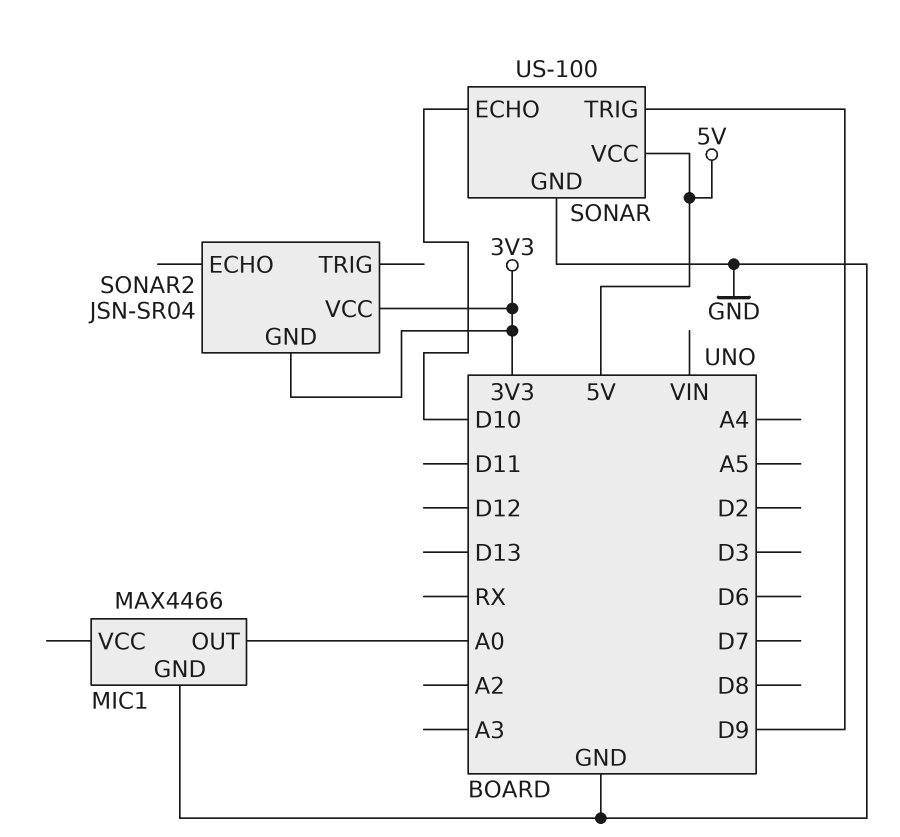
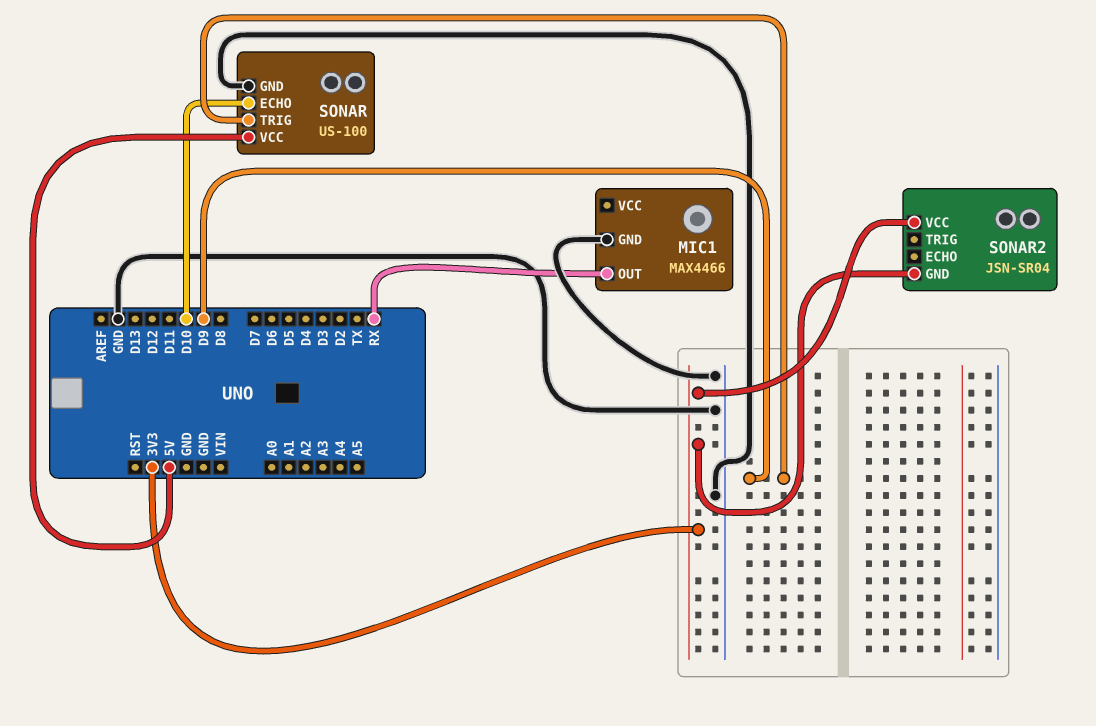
MIC1 pin OUT: A0 -> RX

